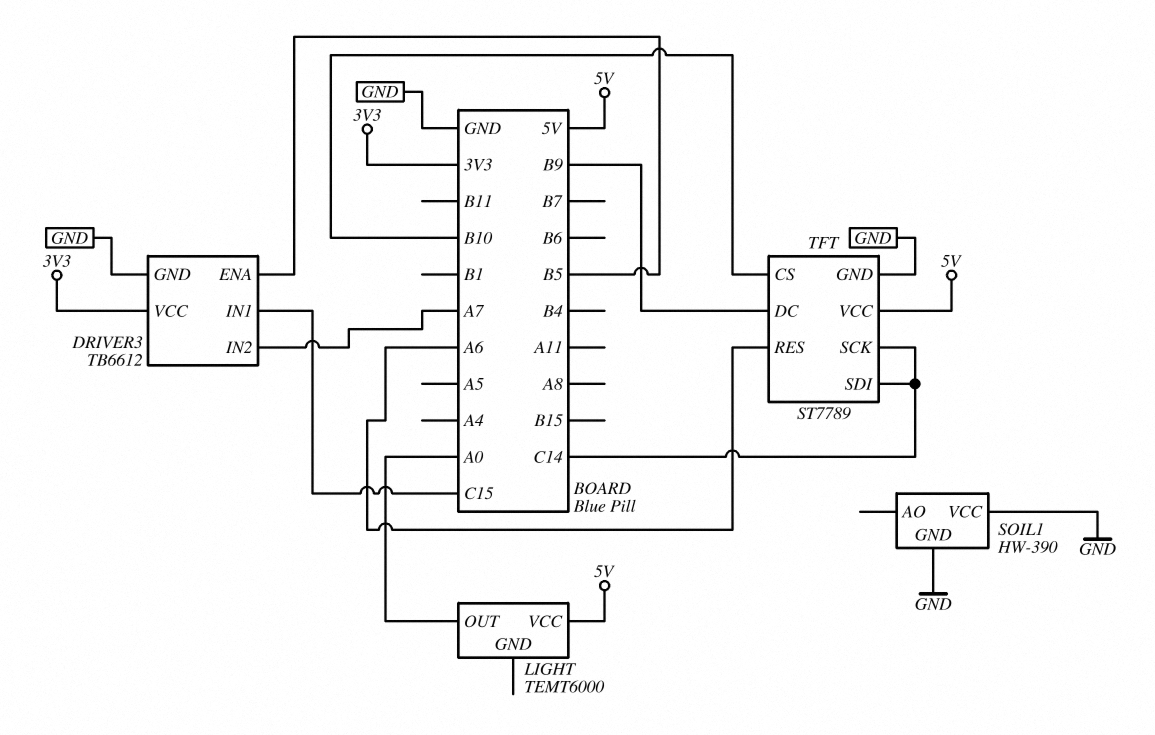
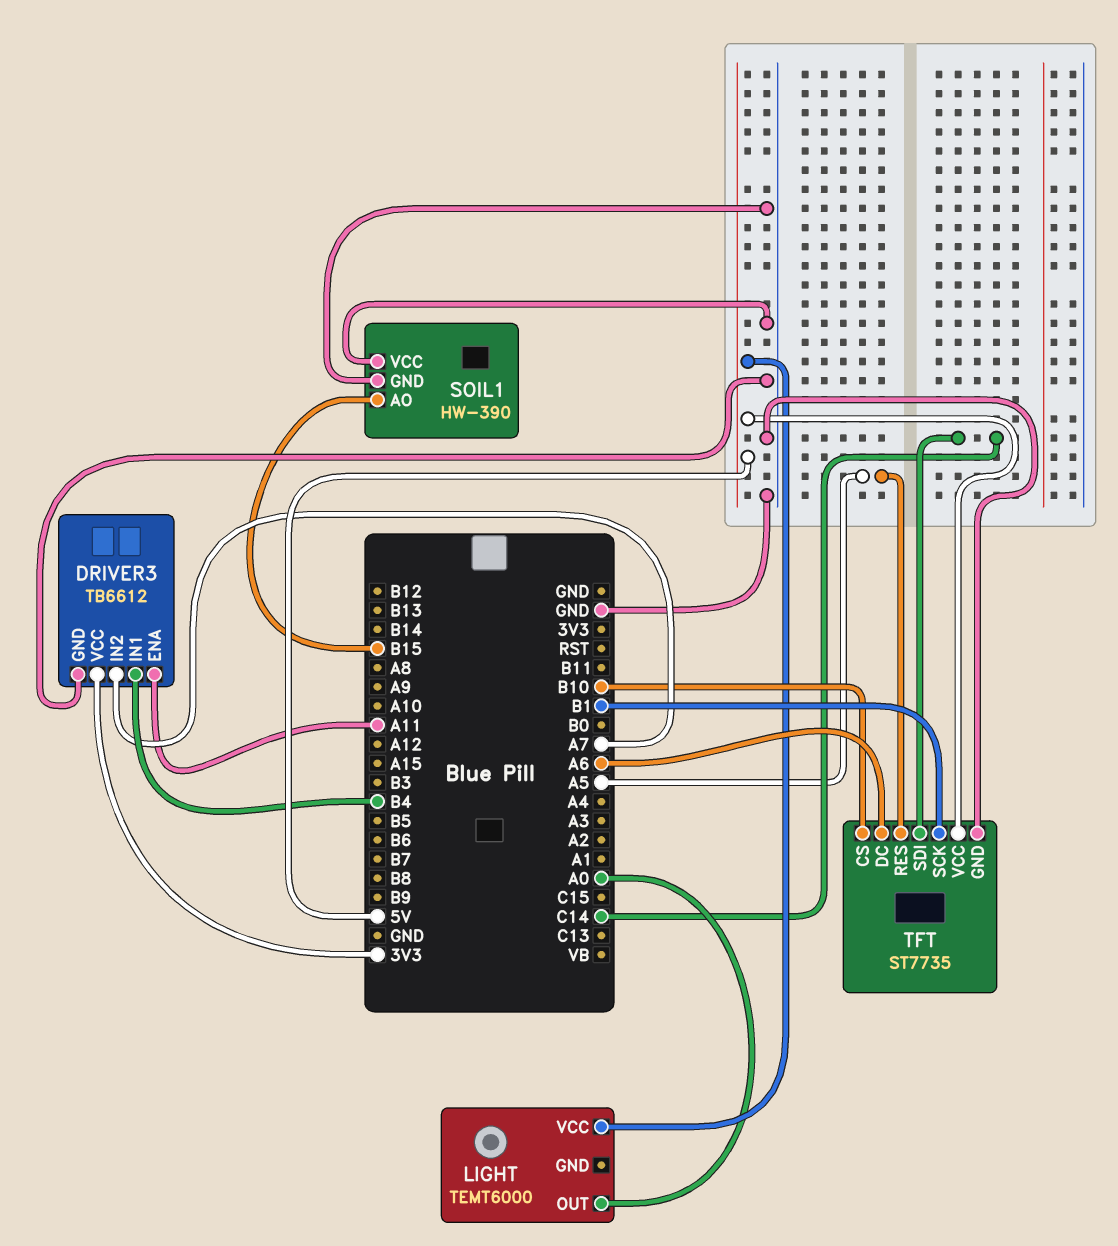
DRIVER3 pin ENA: B5 -> A11
DRIVER3 pin IN1: C15 -> B4
SOIL1 pin AO: none -> B15
TFT: ST7789 -> ST7735
TFT pin DC: B9 -> A6
TFT pin RES: A6 -> A5
TFT pin SCK: C14 -> B1

